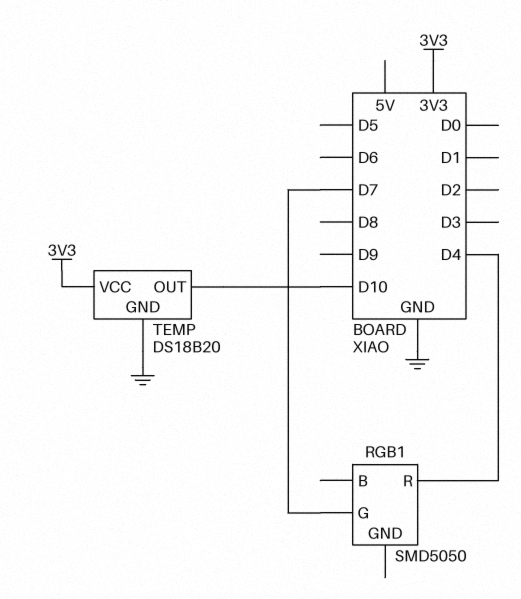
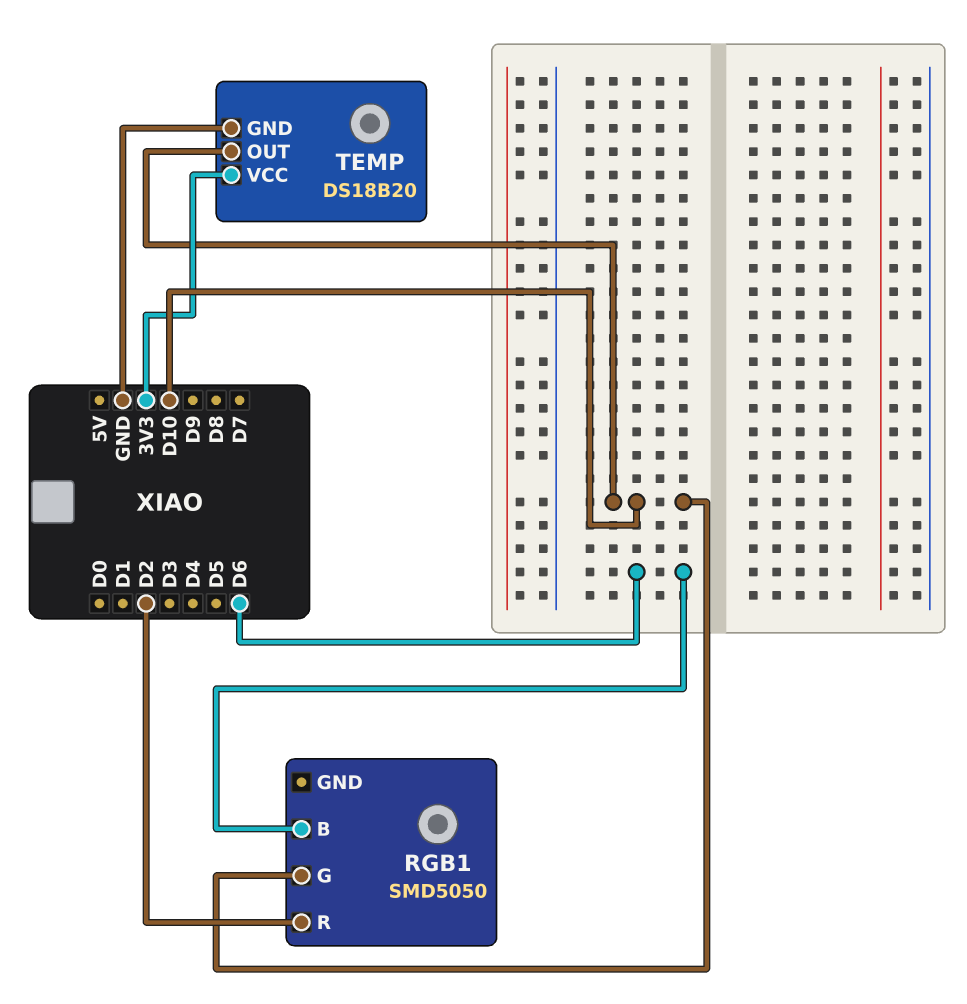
RGB1 pin B: none -> D6
RGB1 pin G: D7 -> D10
RGB1 pin R: D4 -> D2

